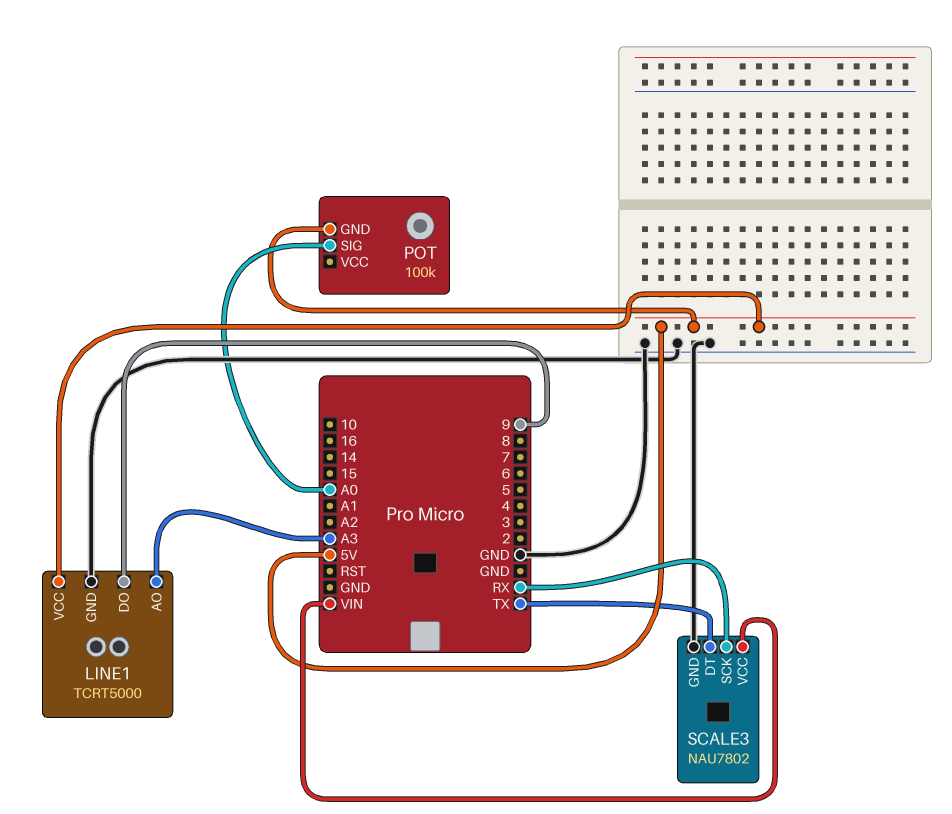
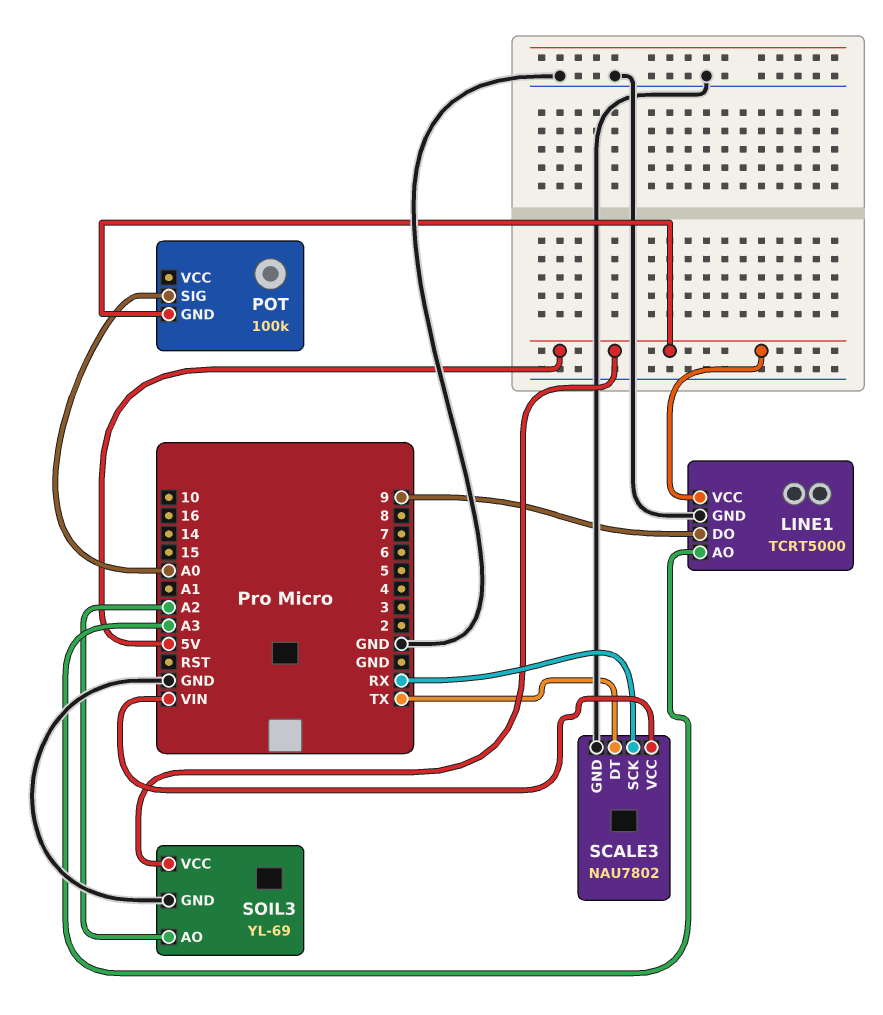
SOIL3: none -> YL-69
SOIL3 pin AO: none -> A2
SOIL3 pin GND: none -> GND
SOIL3 pin VCC: none -> 5V

